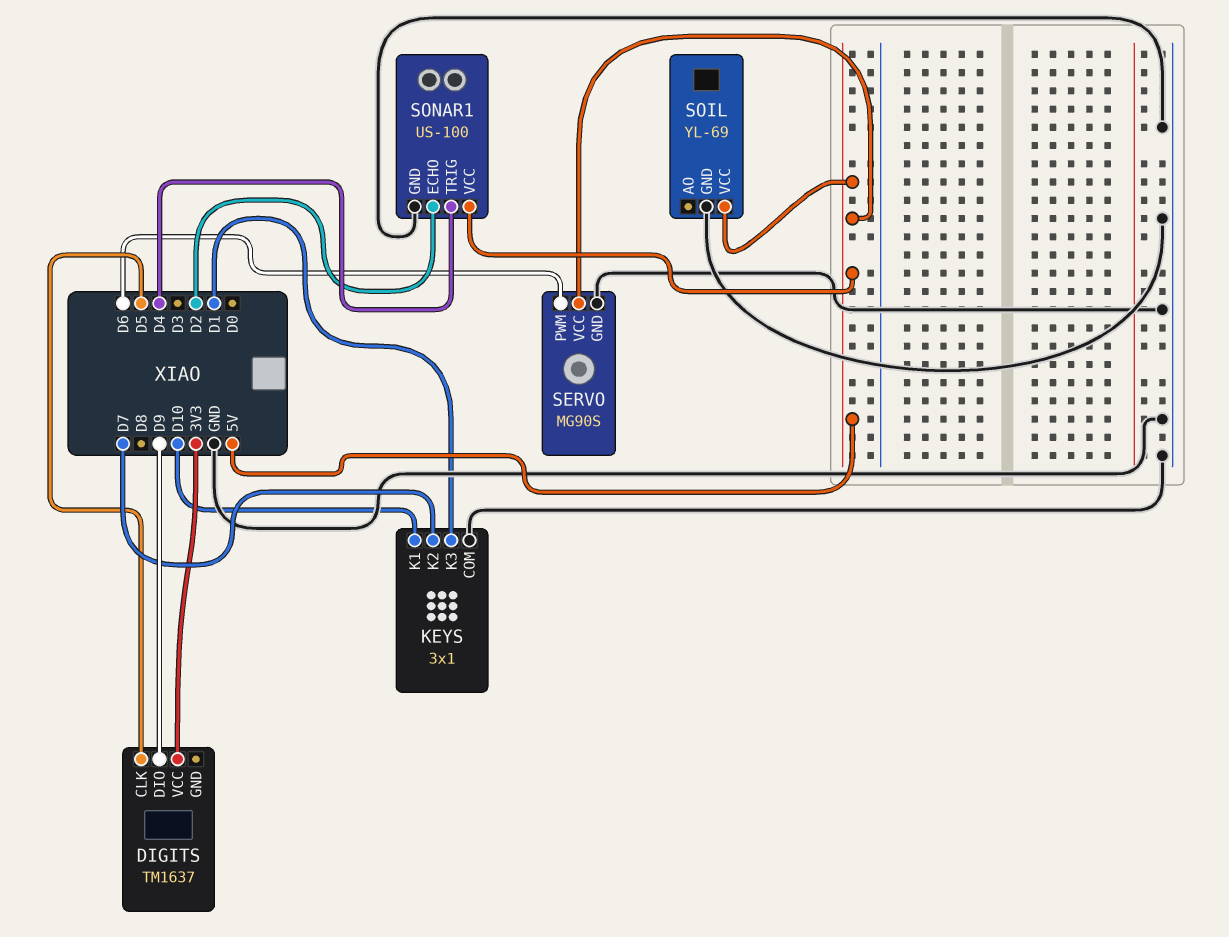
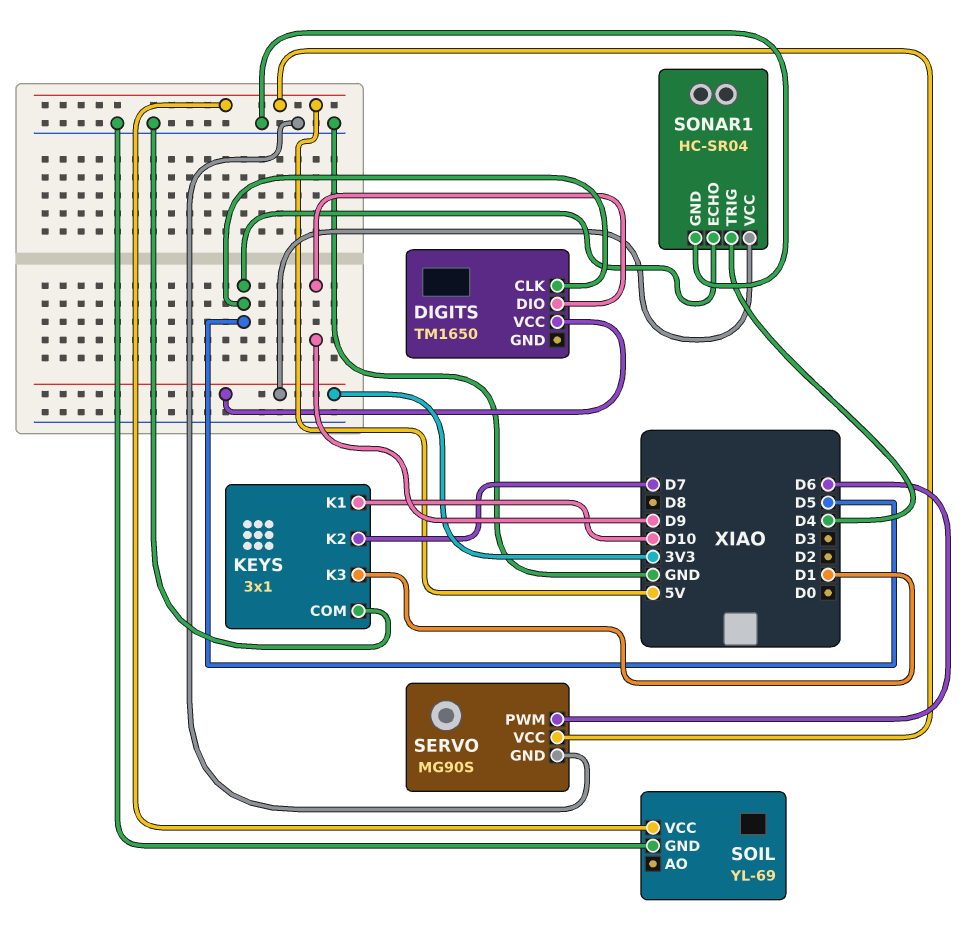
DIGITS: TM1637 -> TM1650
SONAR1: US-100 -> HC-SR04
SONAR1 pin ECHO: D2 -> D5
SONAR1 pin VCC: 5V -> 3V3

